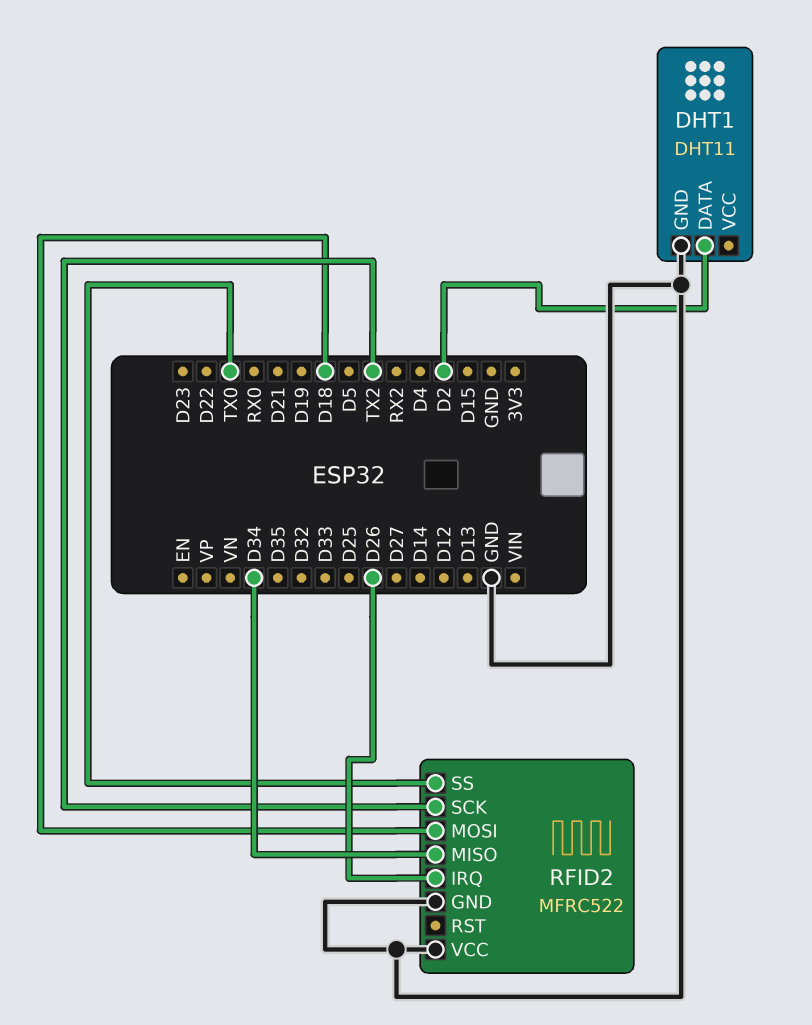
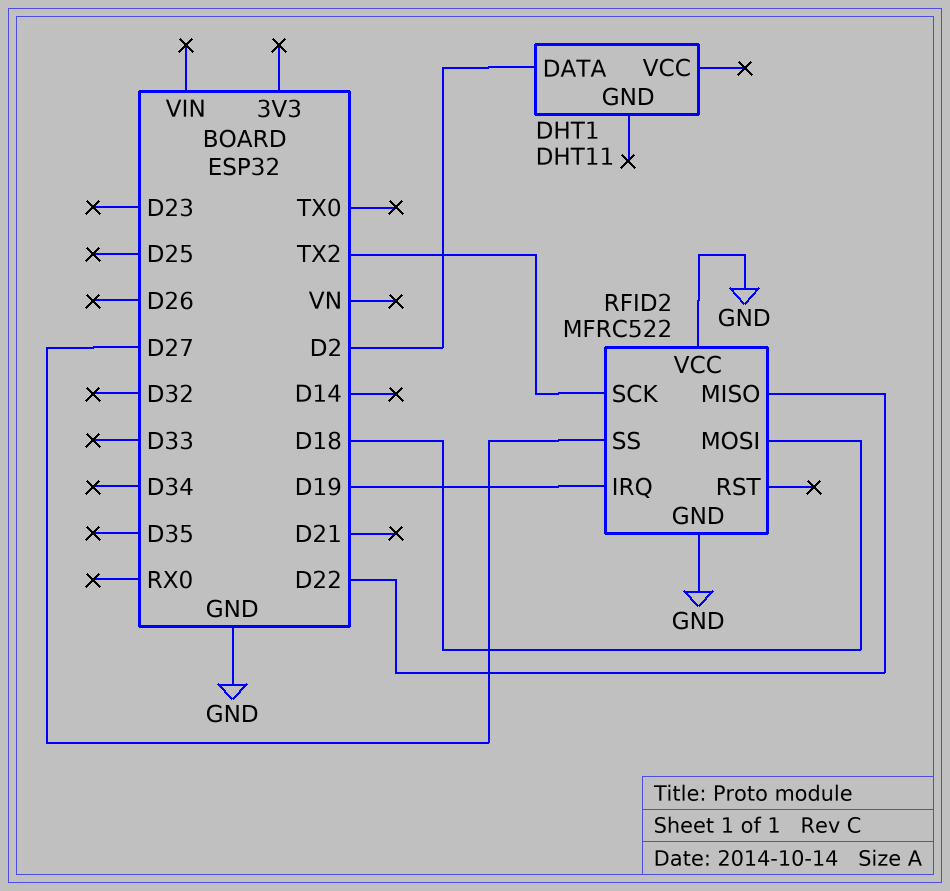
DHT1 pin GND: GND -> none
RFID2 pin IRQ: D26 -> D19
RFID2 pin MISO: D34 -> D22
RFID2 pin SS: TX0 -> D27

